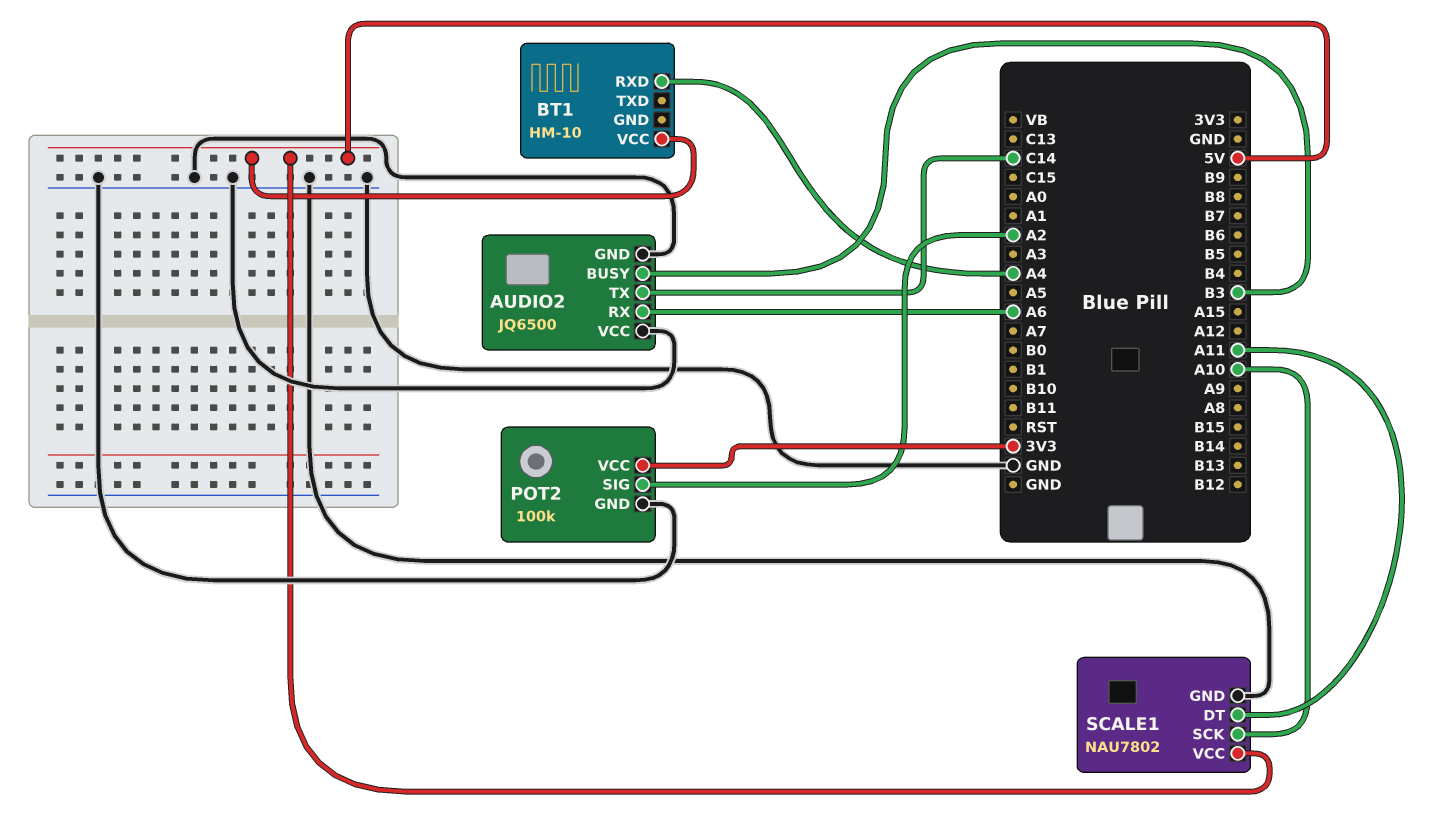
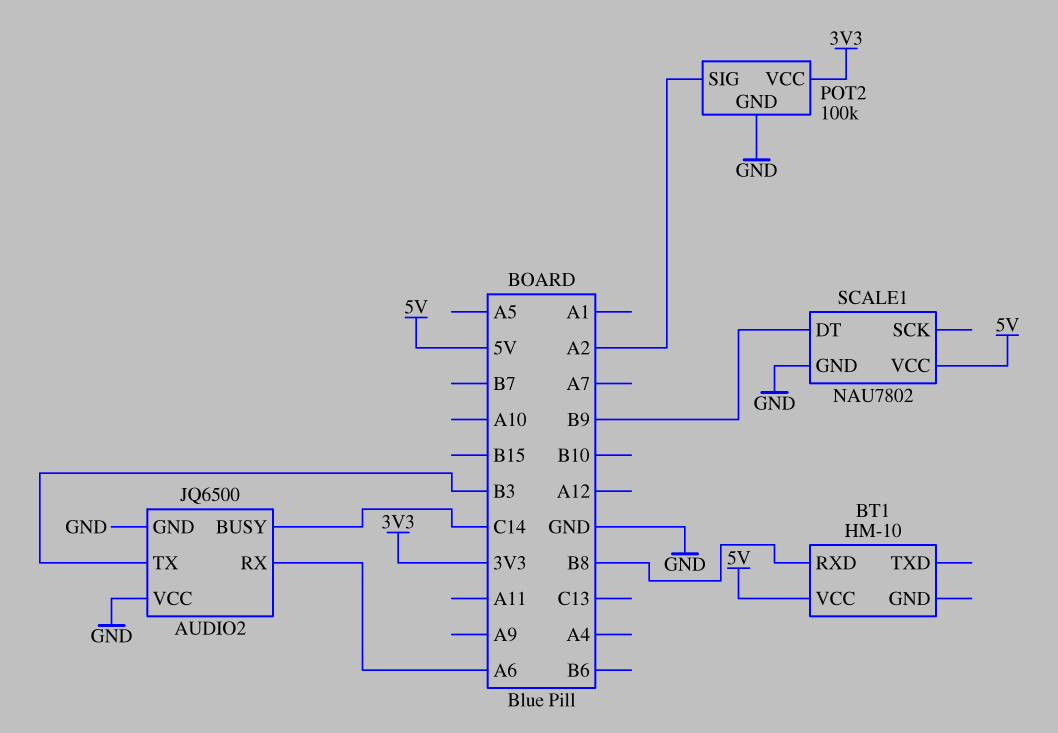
AUDIO2 pin BUSY: B3 -> C14
AUDIO2 pin TX: C14 -> B3
BT1 pin RXD: A4 -> B8
SCALE1 pin DT: A11 -> B9
SCALE1 pin SCK: A10 -> none

